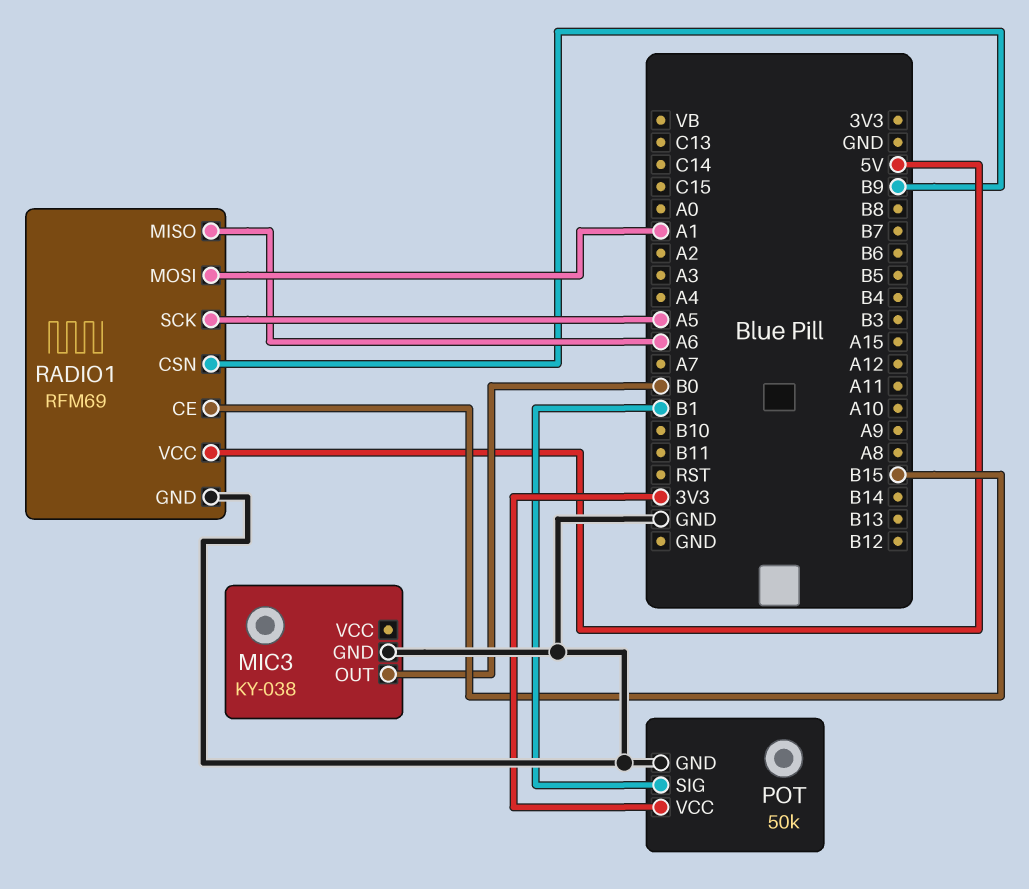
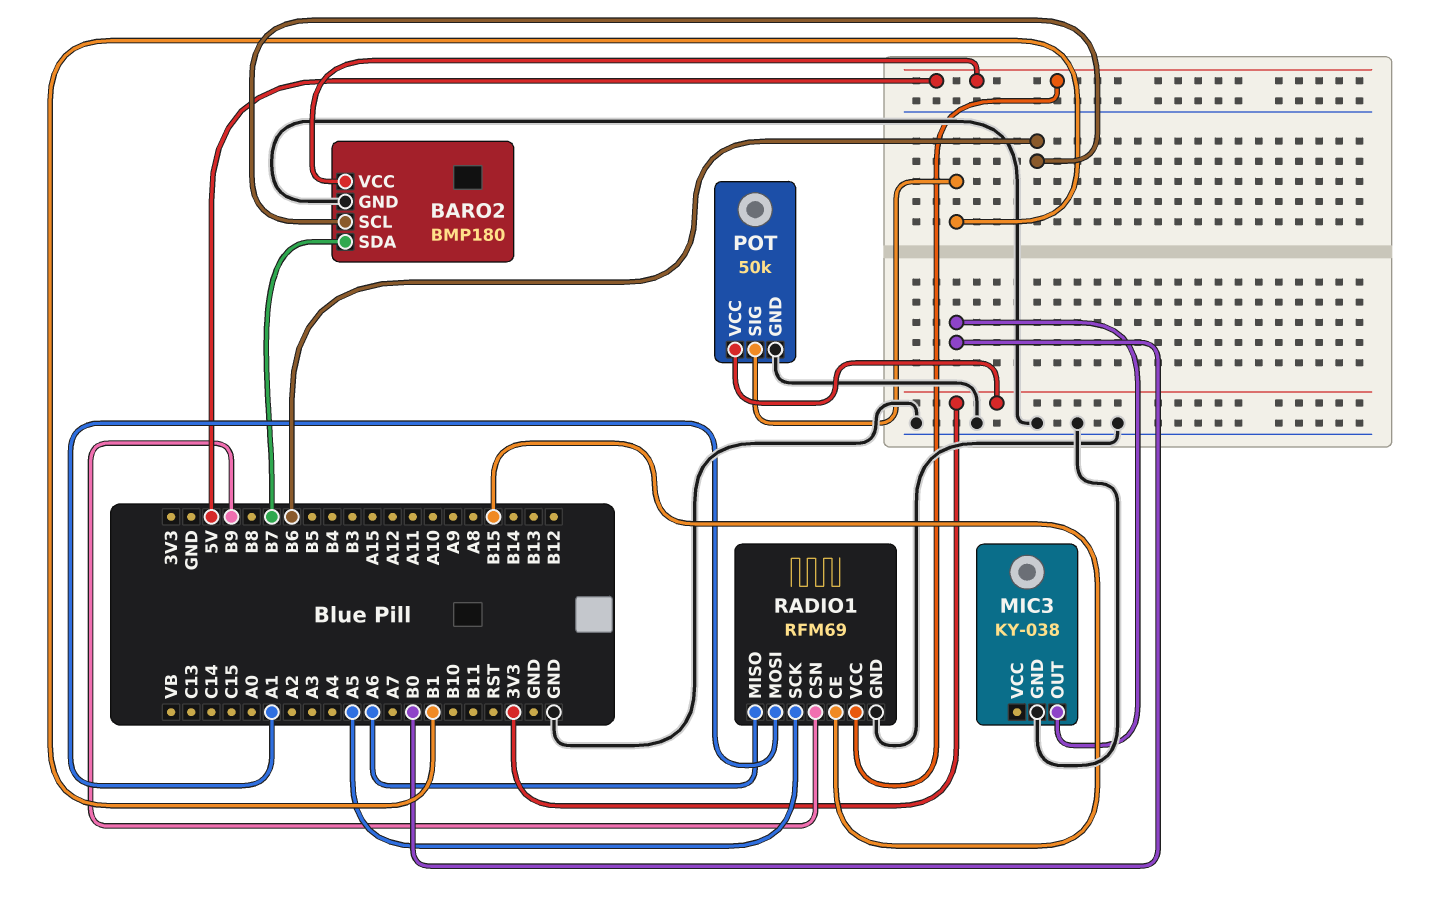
BARO2: none -> BMP180
BARO2 pin GND: none -> GND
BARO2 pin SCL: none -> B6
BARO2 pin SDA: none -> B7
BARO2 pin VCC: none -> 5V

